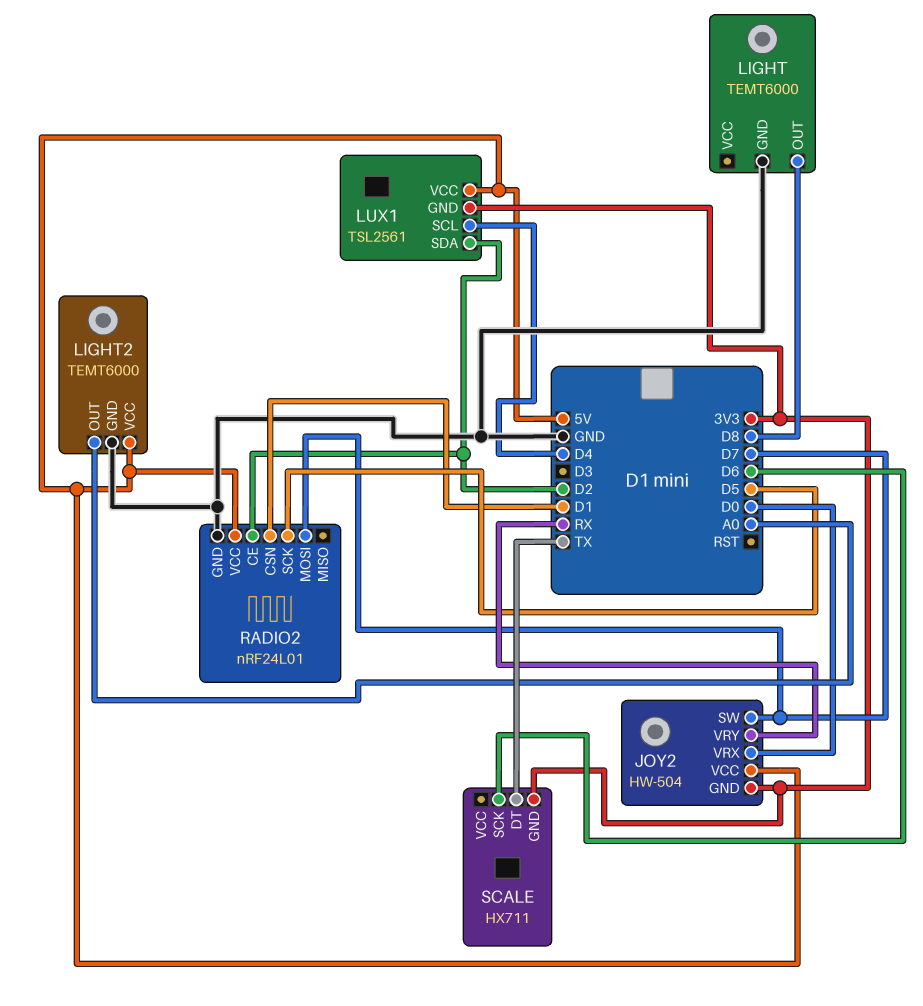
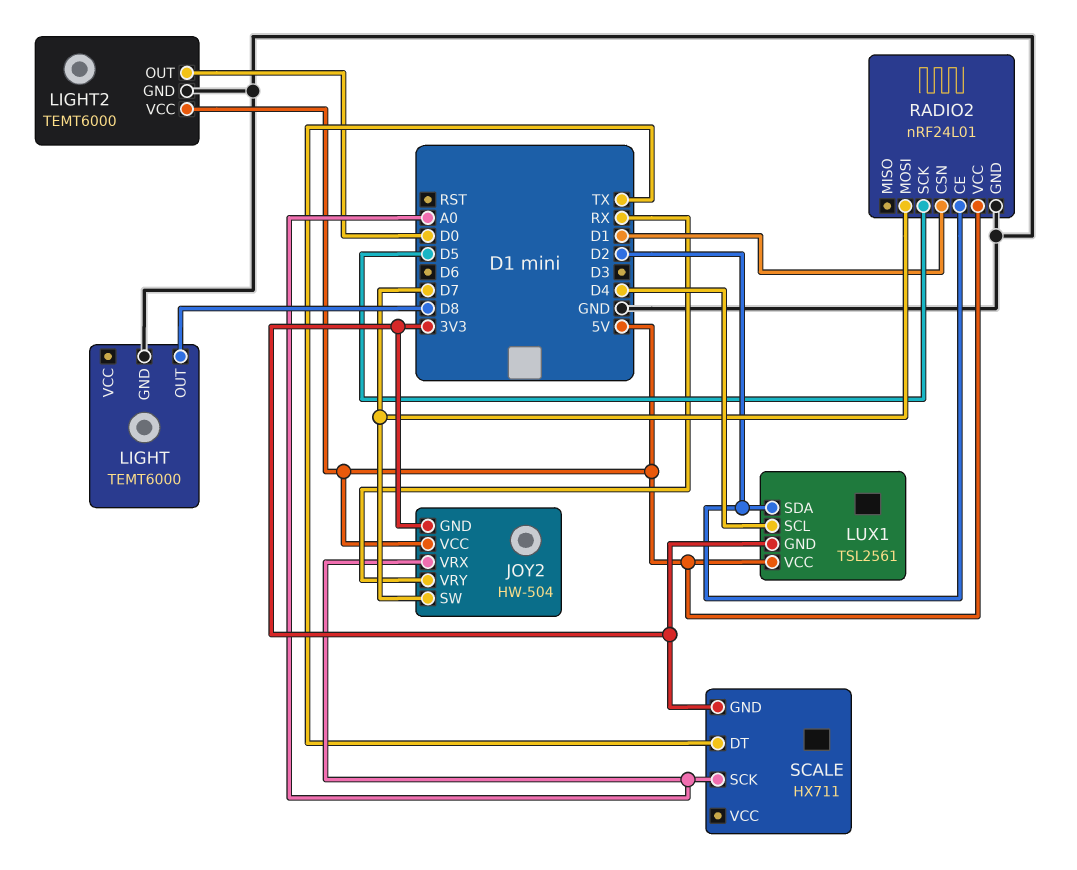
JOY2 pin VRX: D0 -> A0
LIGHT2 pin OUT: A0 -> D0
SCALE pin SCK: D6 -> A0

